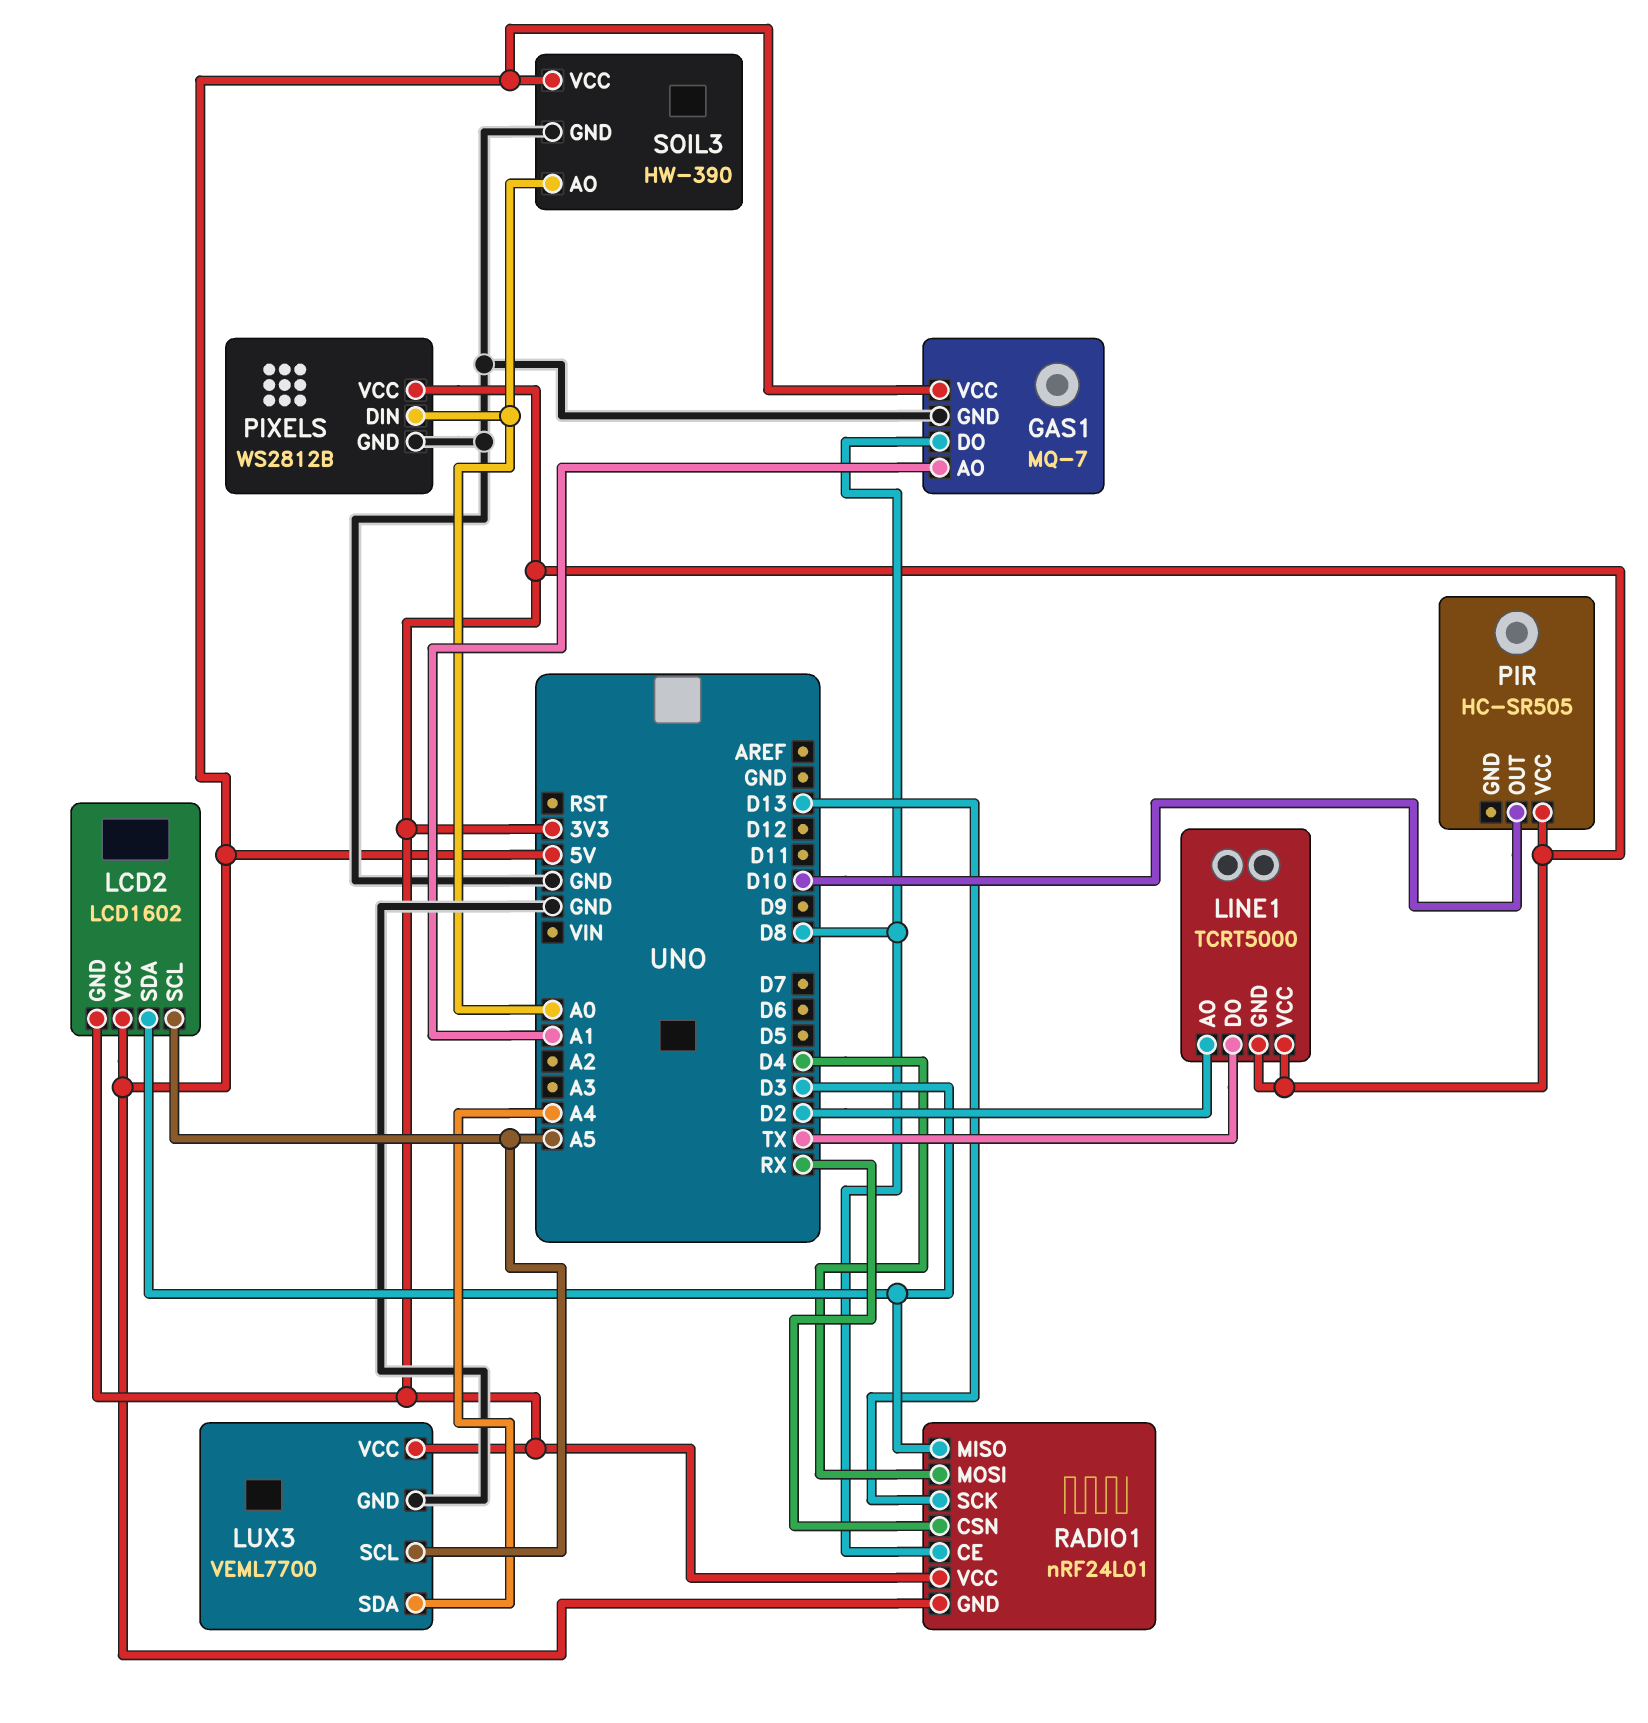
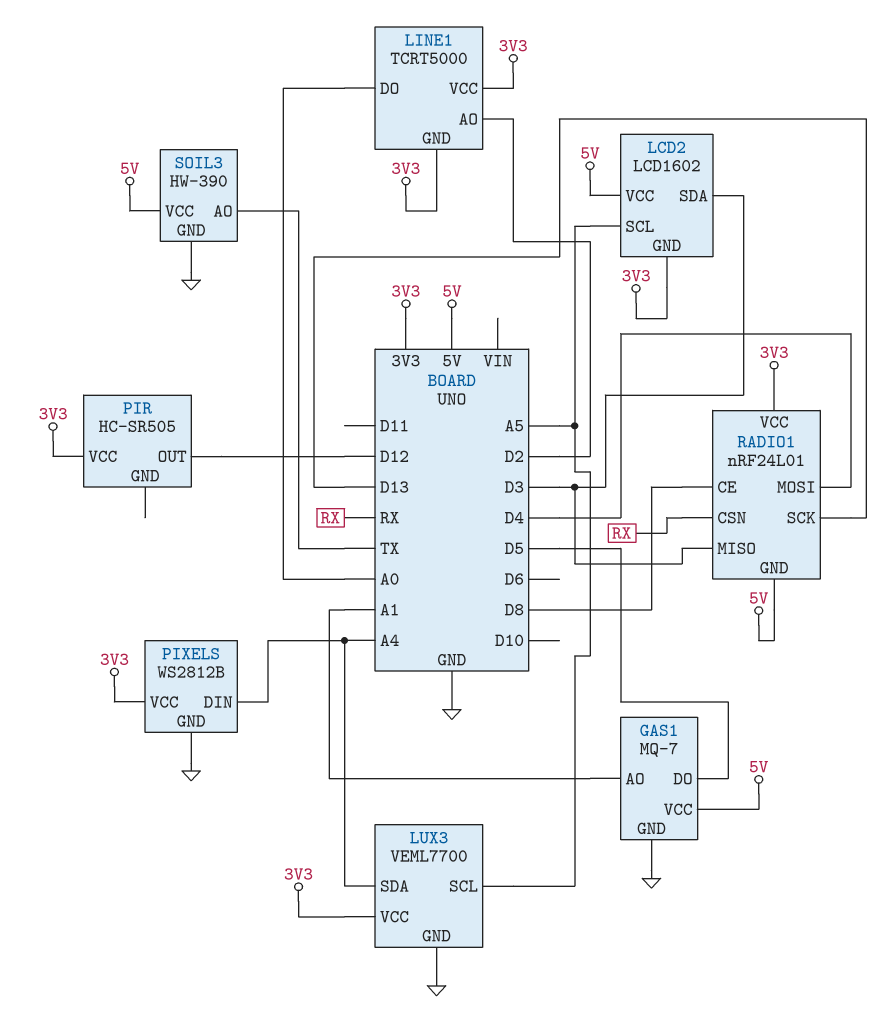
GAS1 pin DO: D8 -> D5
LINE1 pin DO: TX -> A0
PIR pin OUT: D10 -> D12
PIXELS pin DIN: A0 -> A4
SOIL3 pin AO: A0 -> TX

